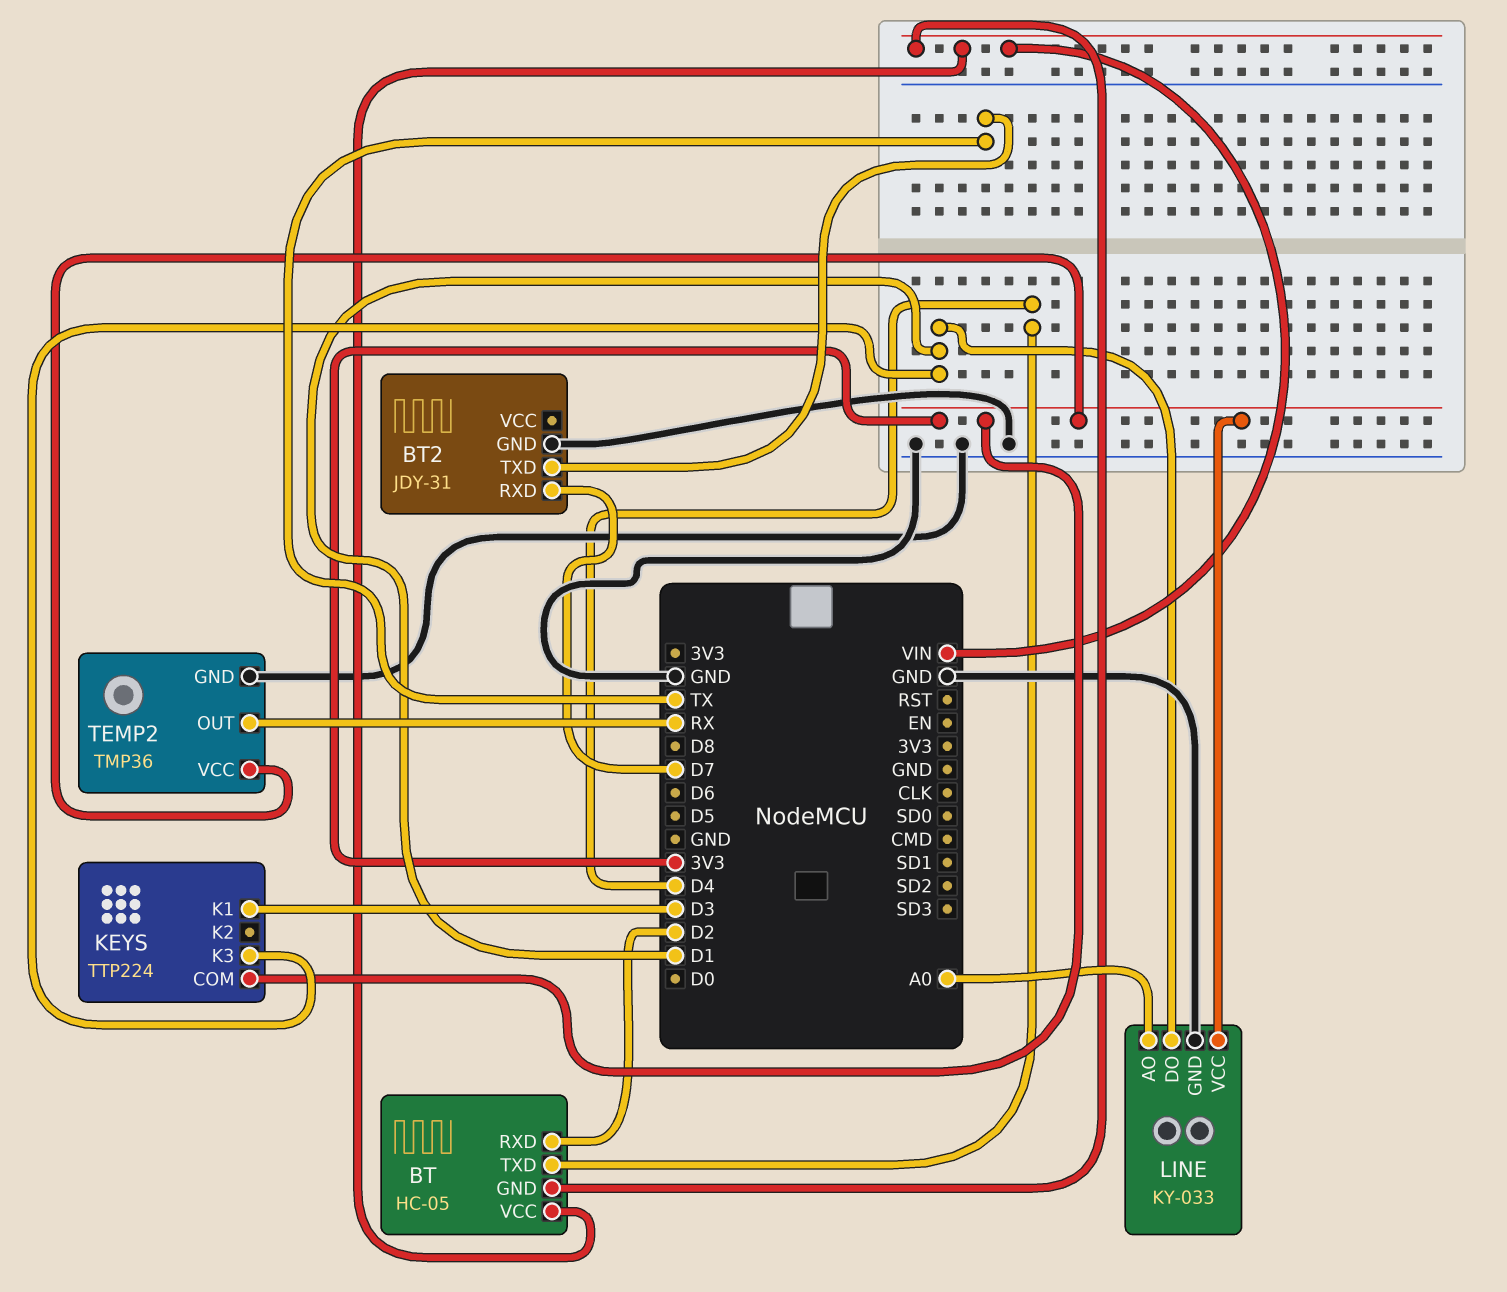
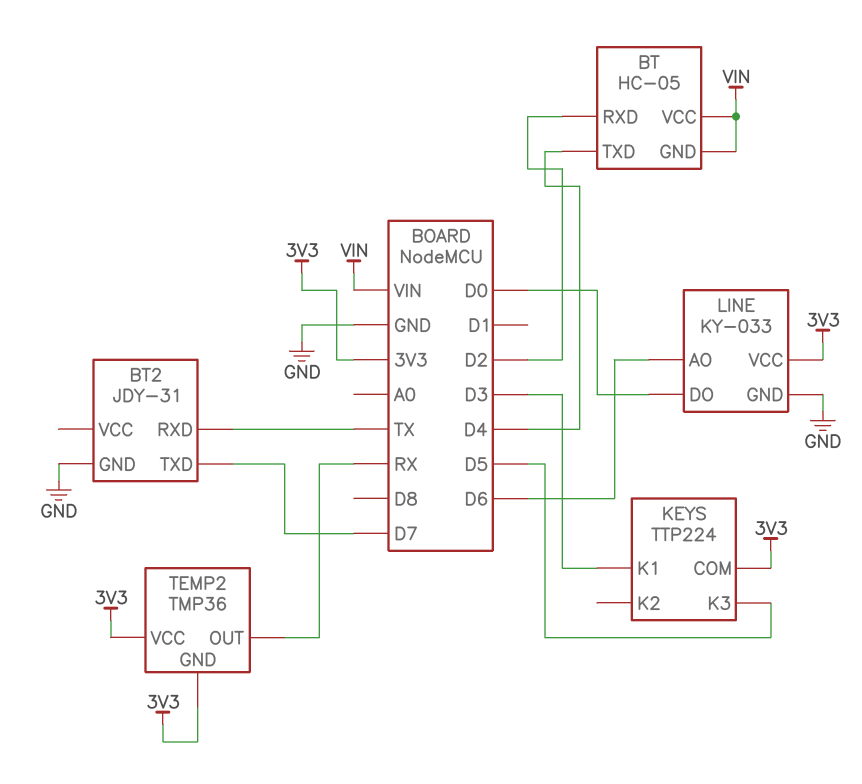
BT2 pin RXD: D7 -> TX
BT2 pin TXD: TX -> D7
KEYS pin K3: D1 -> D5
LINE pin AO: A0 -> D6
LINE pin DO: D1 -> D0
TEMP2 pin GND: GND -> 3V3

